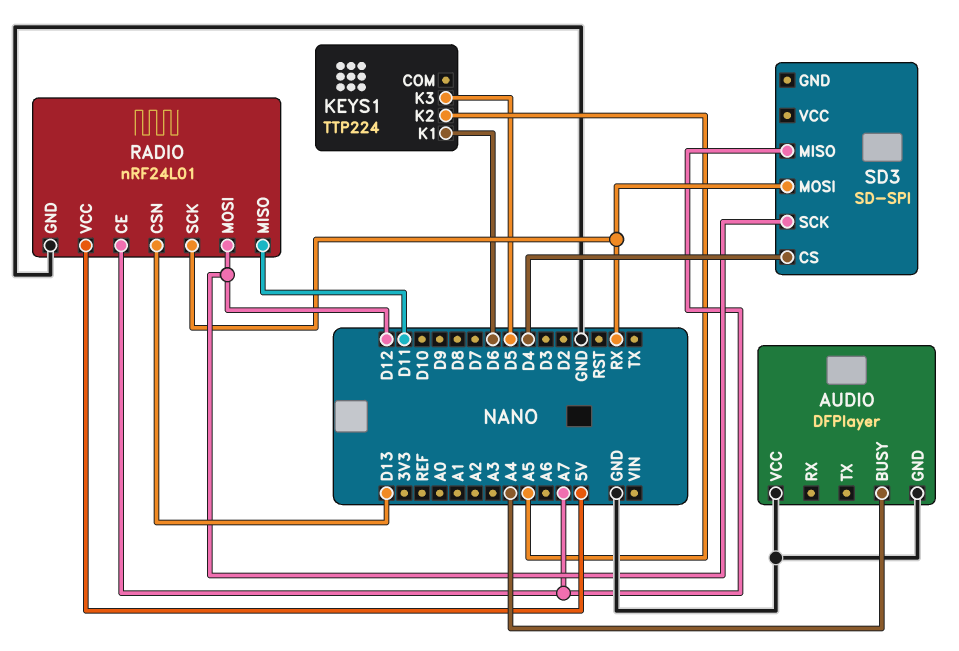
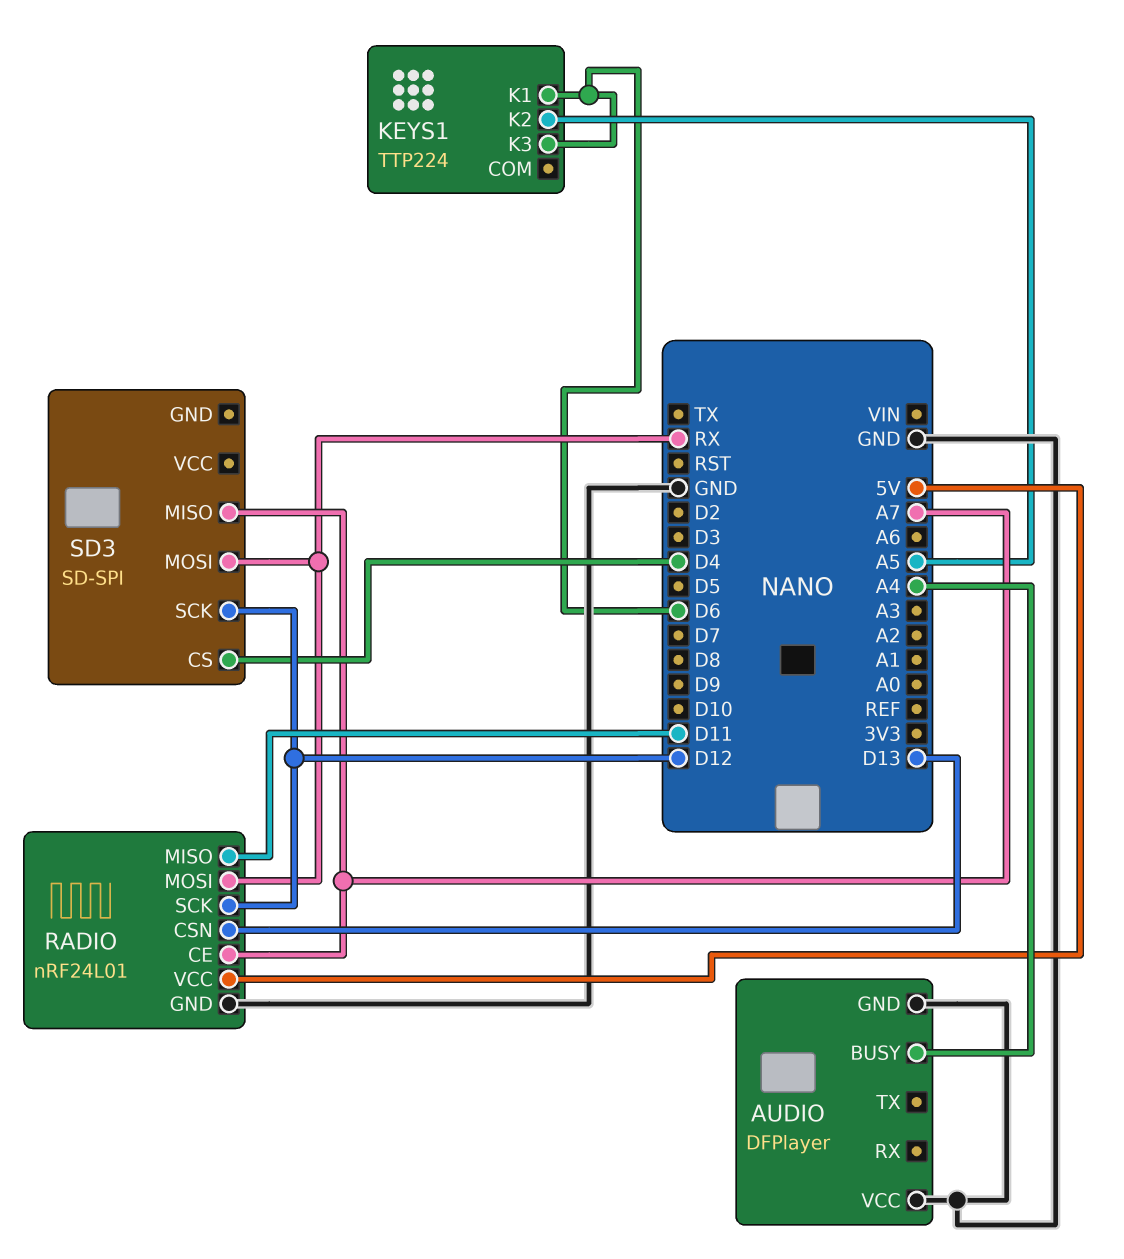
KEYS1 pin K3: D5 -> D6
RADIO pin MOSI: D12 -> RX
RADIO pin SCK: RX -> D12

